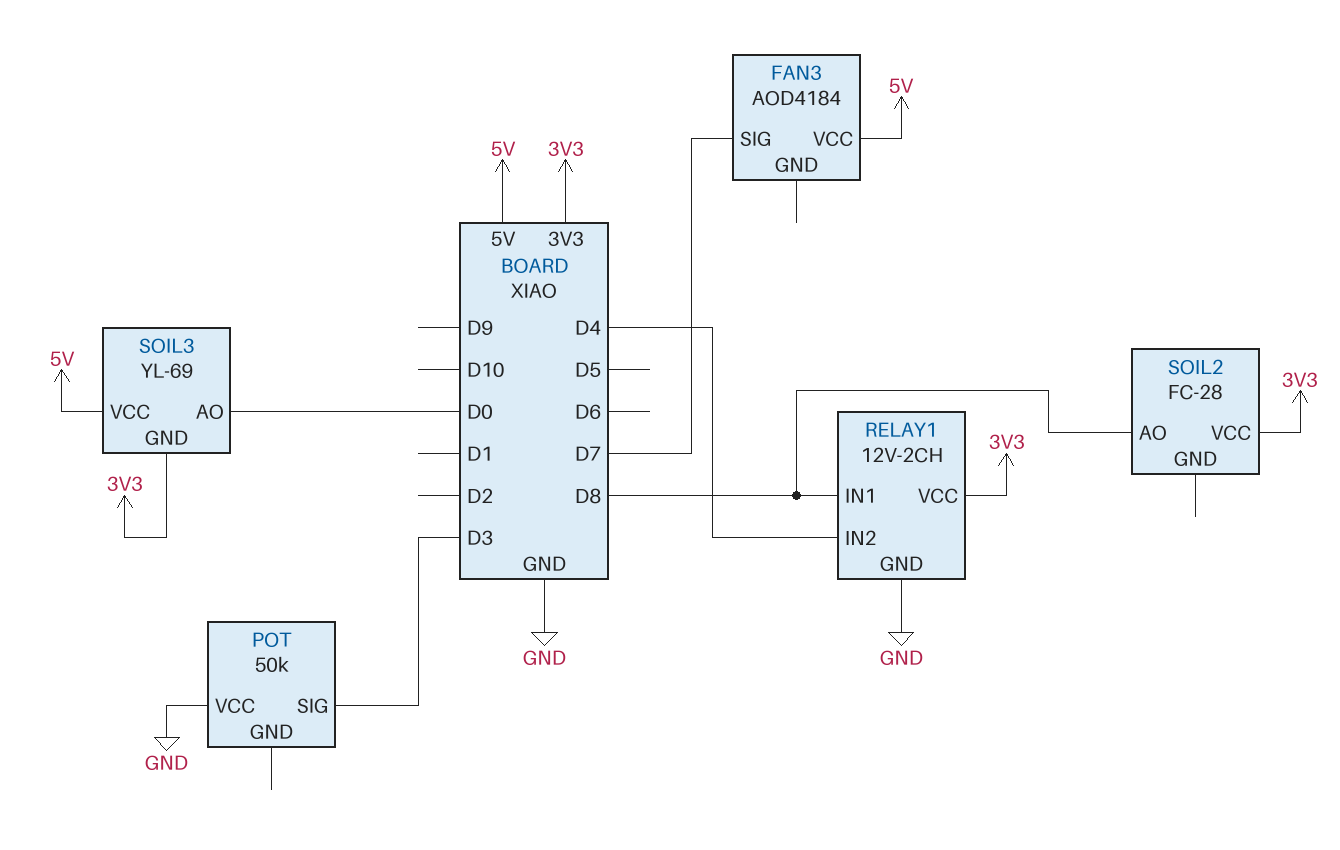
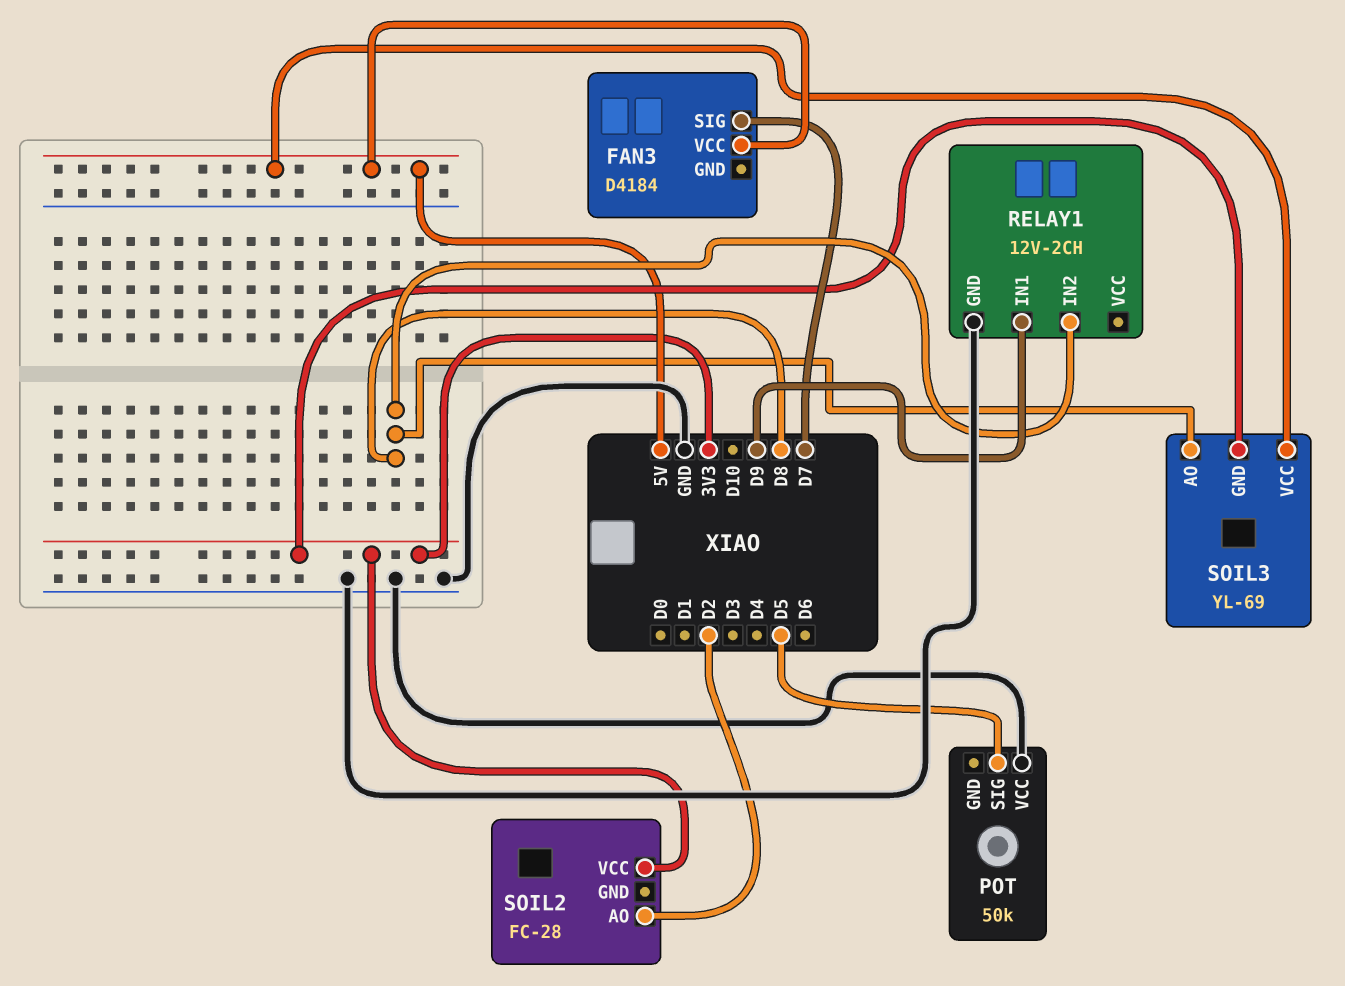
FAN3: AOD4184 -> D4184
POT pin SIG: D3 -> D5
RELAY1 pin IN1: D8 -> D9
RELAY1 pin IN2: D4 -> D8
RELAY1 pin VCC: 3V3 -> none
SOIL2 pin AO: D8 -> D2
SOIL3 pin AO: D0 -> D8

